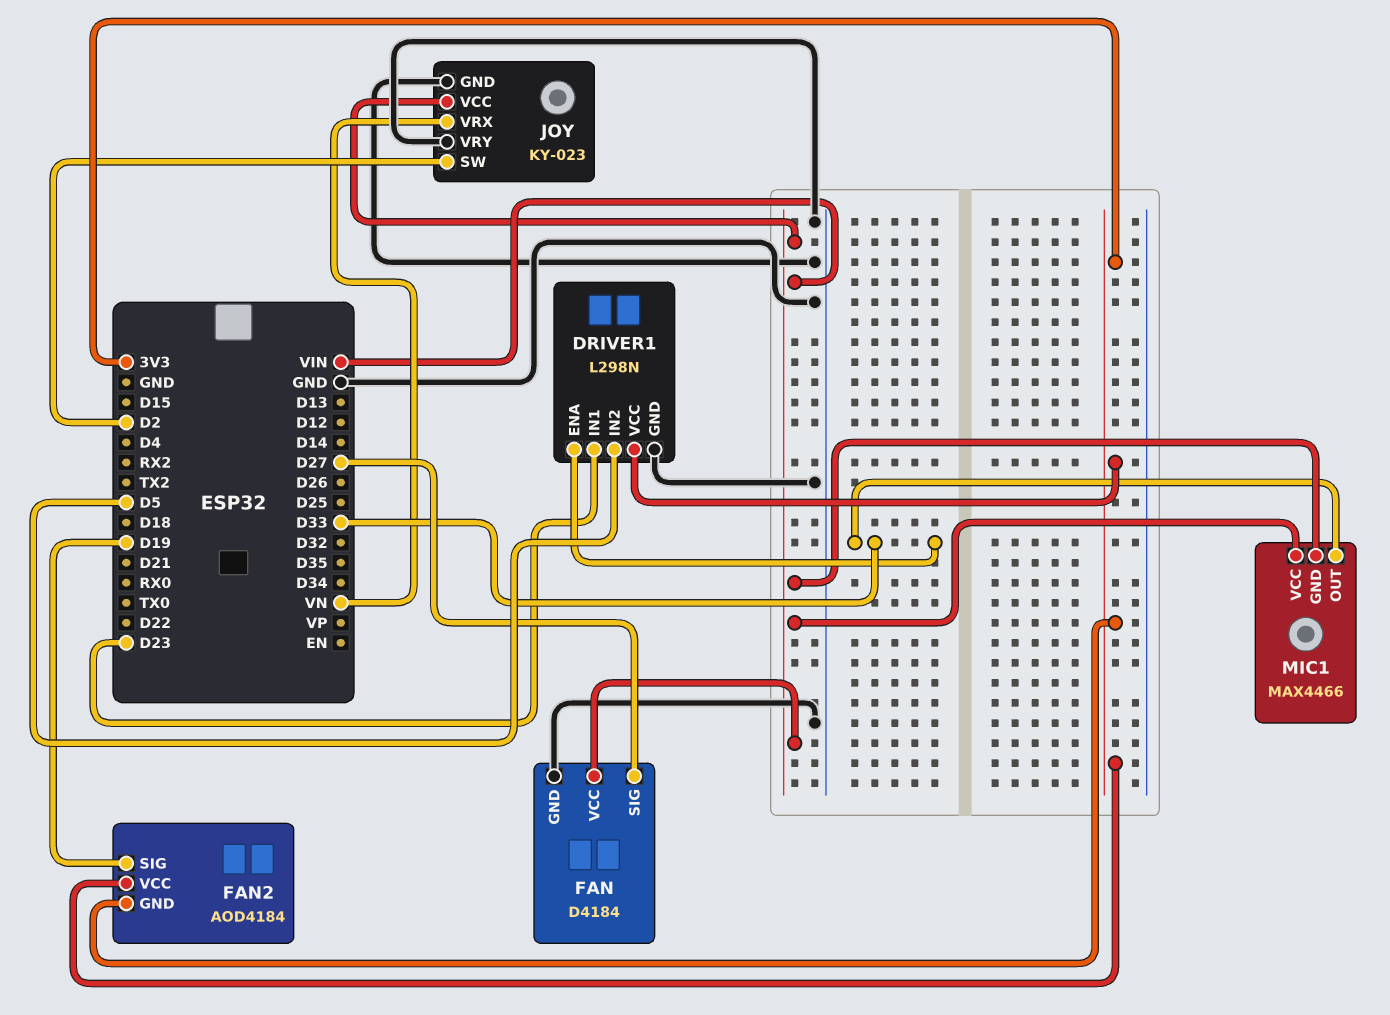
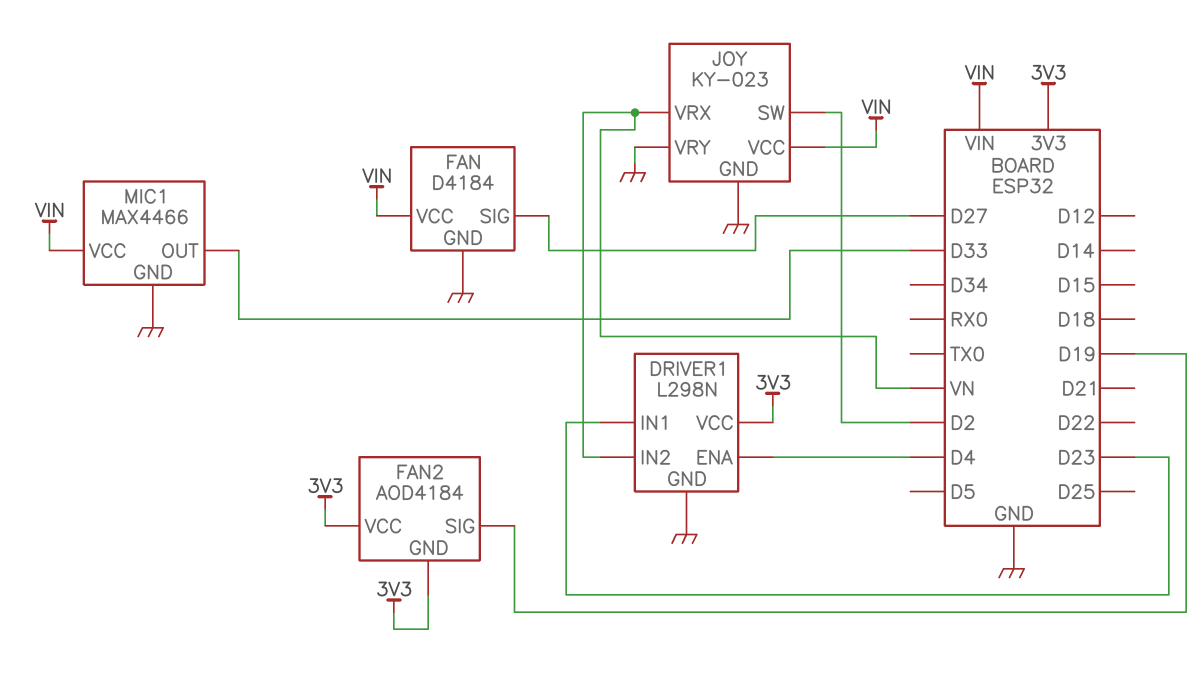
DRIVER1 pin ENA: D33 -> D4
DRIVER1 pin IN2: D5 -> VN
MIC1 pin GND: VIN -> GND

